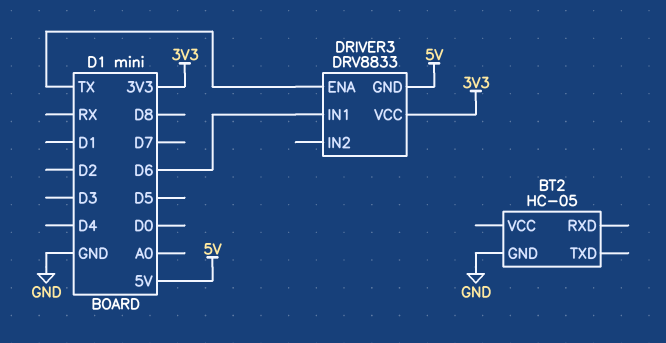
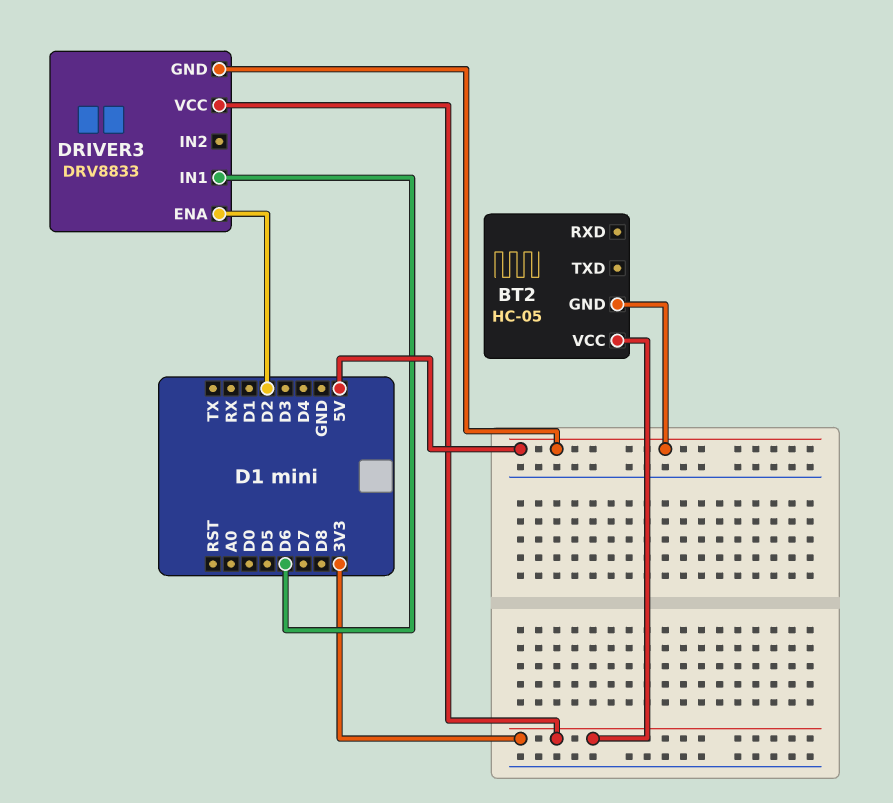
BT2 pin GND: GND -> 5V
BT2 pin VCC: none -> 3V3
DRIVER3 pin ENA: TX -> D2

